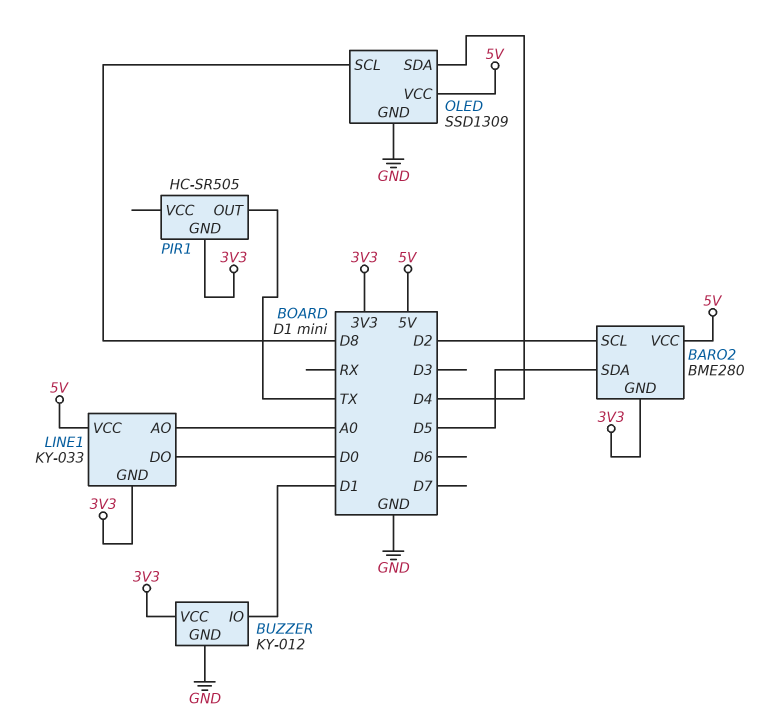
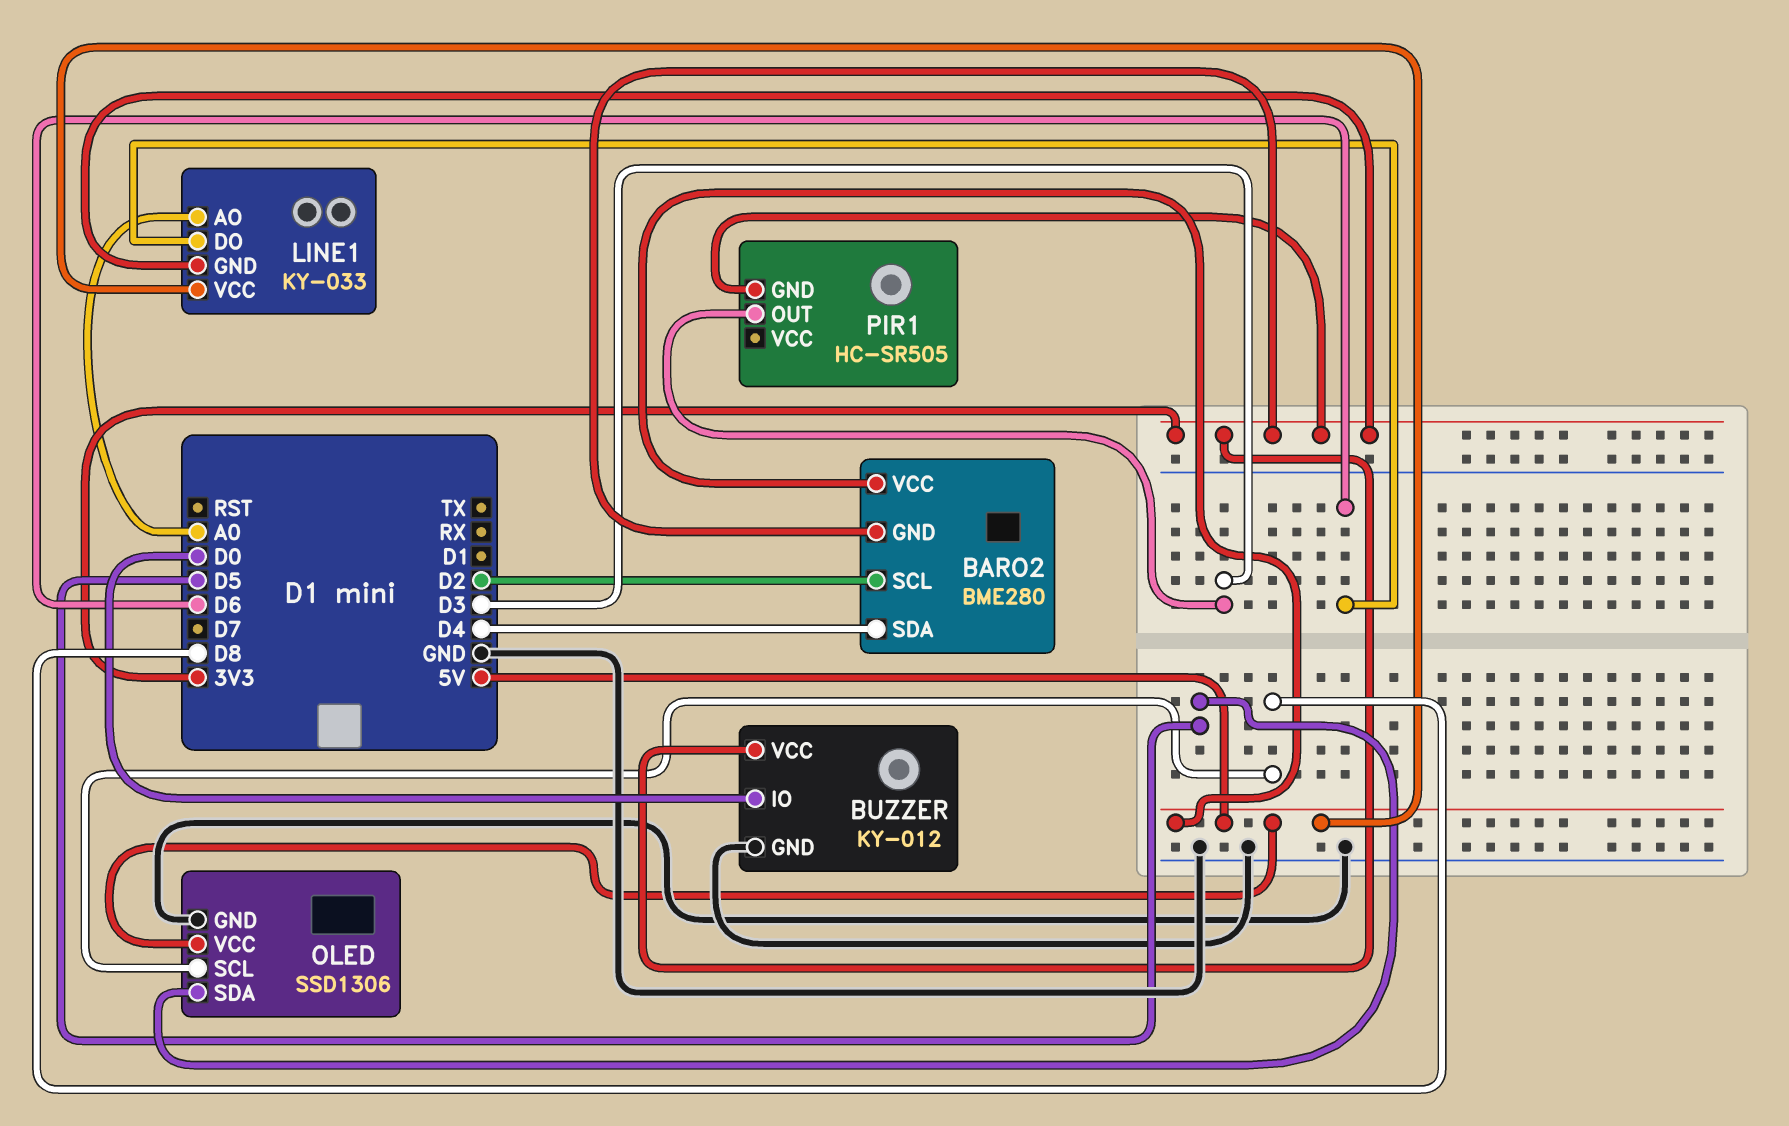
BARO2 pin SDA: D5 -> D4
BUZZER pin IO: D1 -> D0
LINE1 pin DO: D0 -> D6
OLED: SSD1309 -> SSD1306
OLED pin SDA: D4 -> D5
PIR1 pin OUT: TX -> D3

